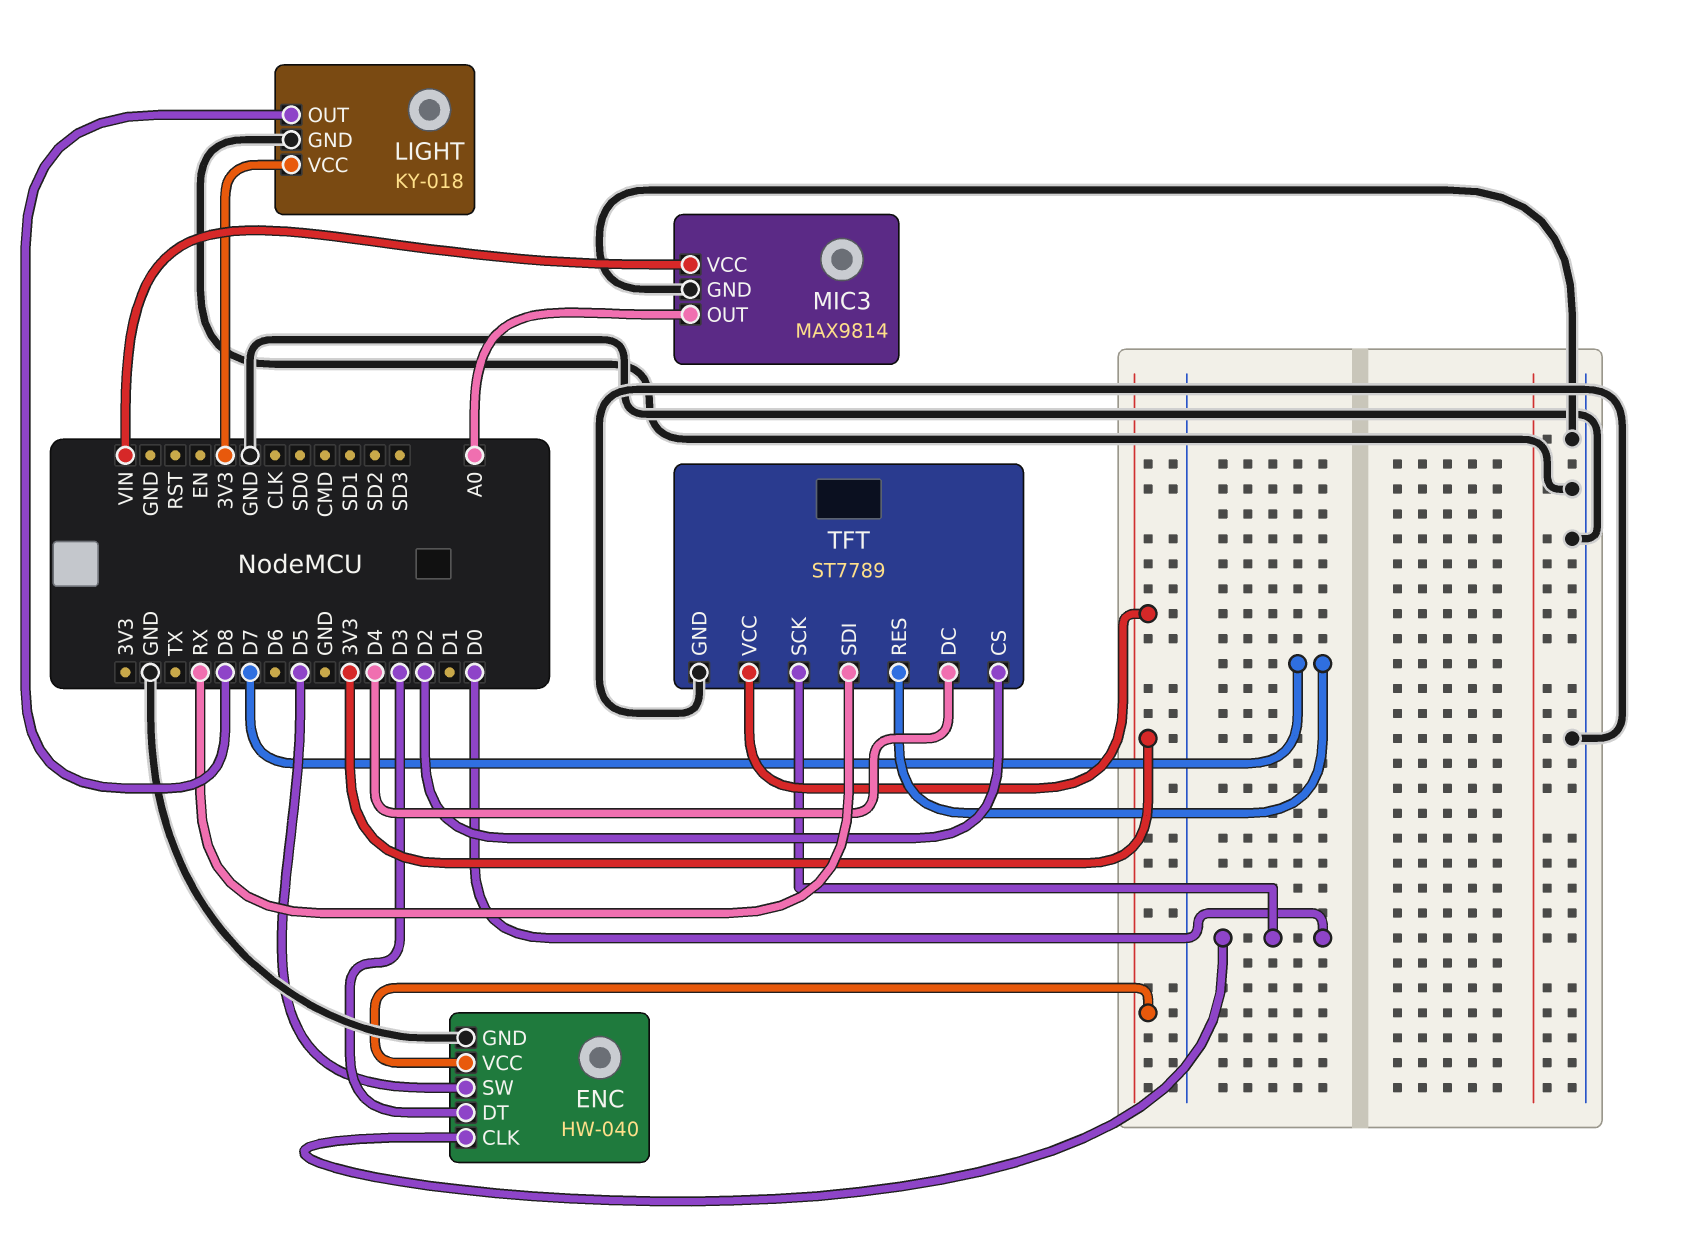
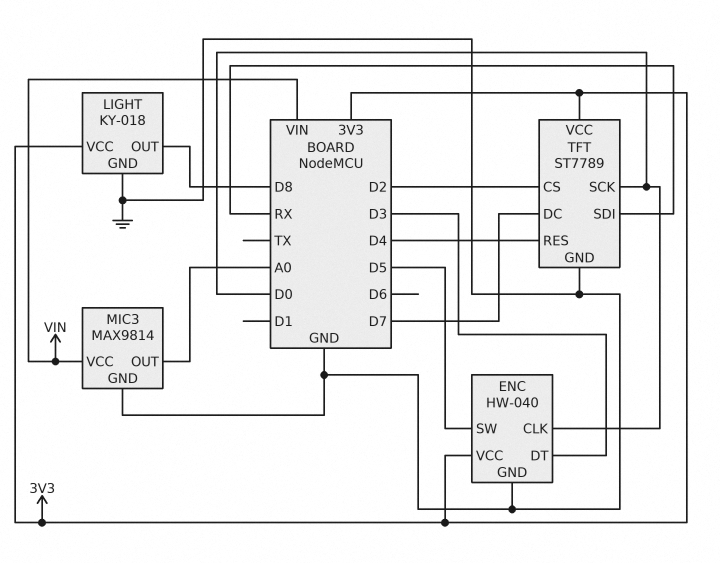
TFT pin DC: D4 -> D7
TFT pin RES: D7 -> D4

